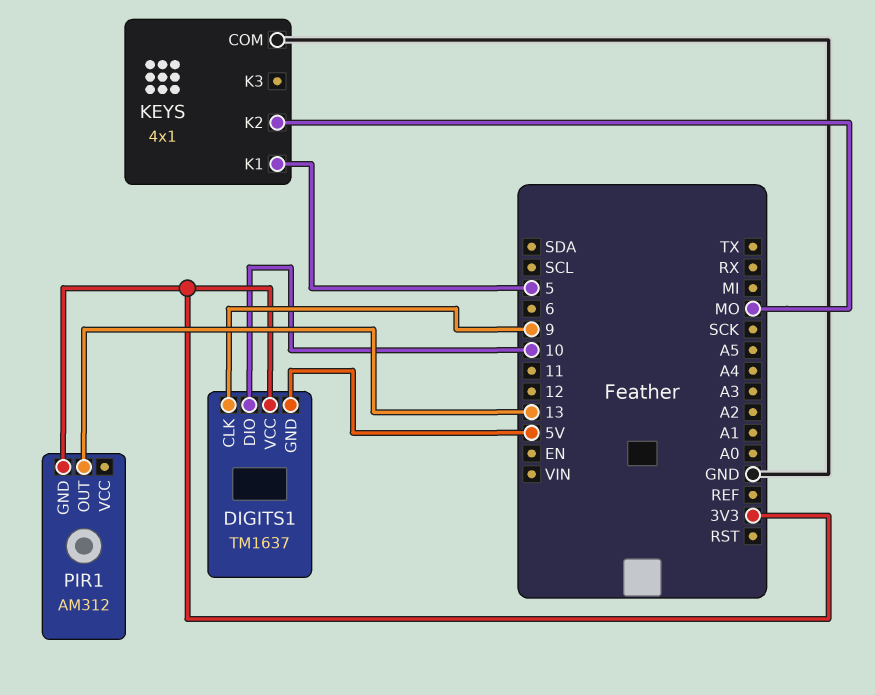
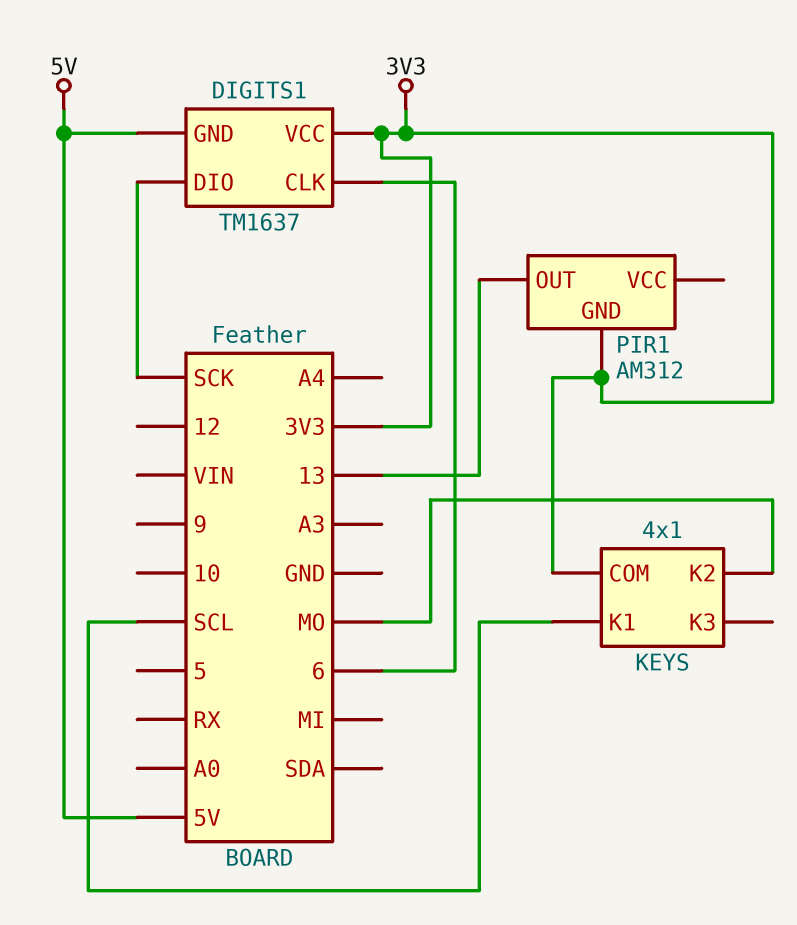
DIGITS1 pin CLK: 9 -> 6
DIGITS1 pin DIO: 10 -> SCK
KEYS pin COM: GND -> 3V3
KEYS pin K1: 5 -> SCL

